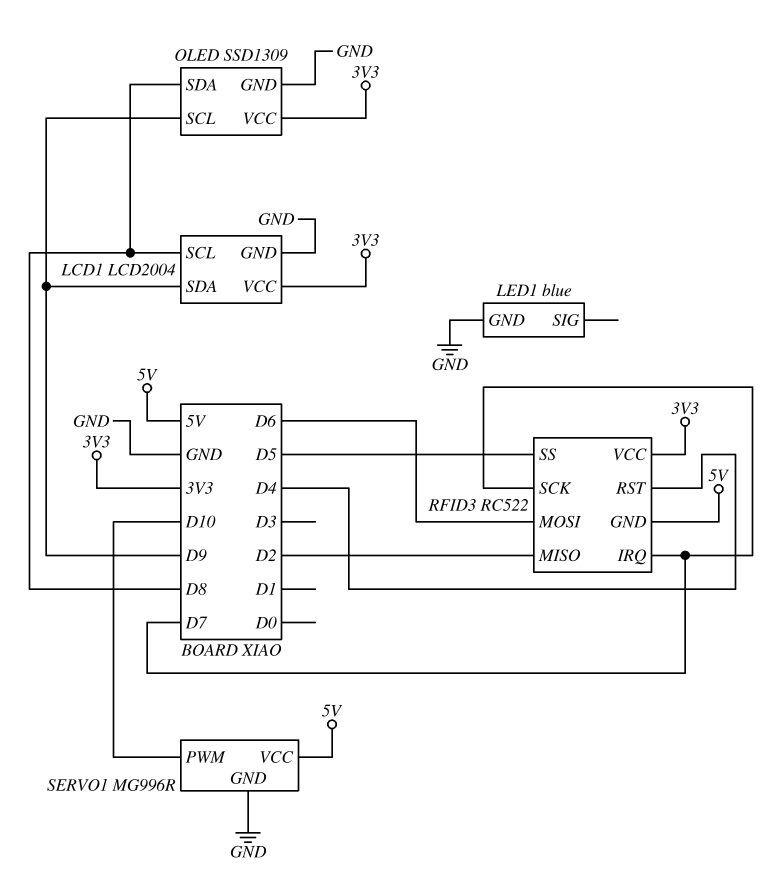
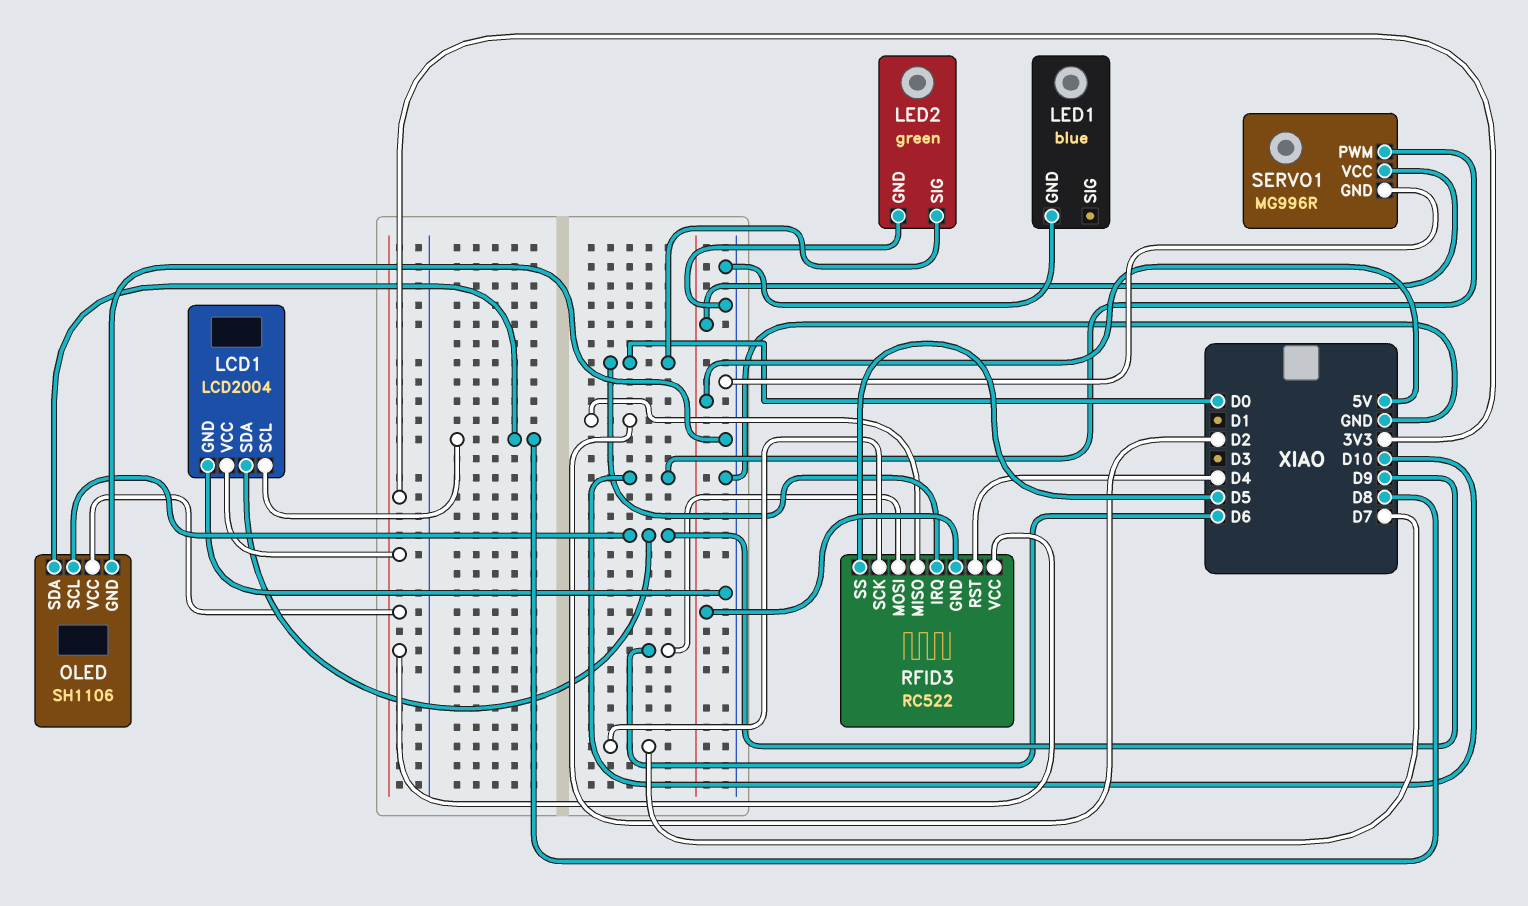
LED2: none -> green
LED2 pin GND: none -> GND
LED2 pin SIG: none -> D0
OLED: SSD1309 -> SH1106
RFID3 pin IRQ: D7 -> D0

